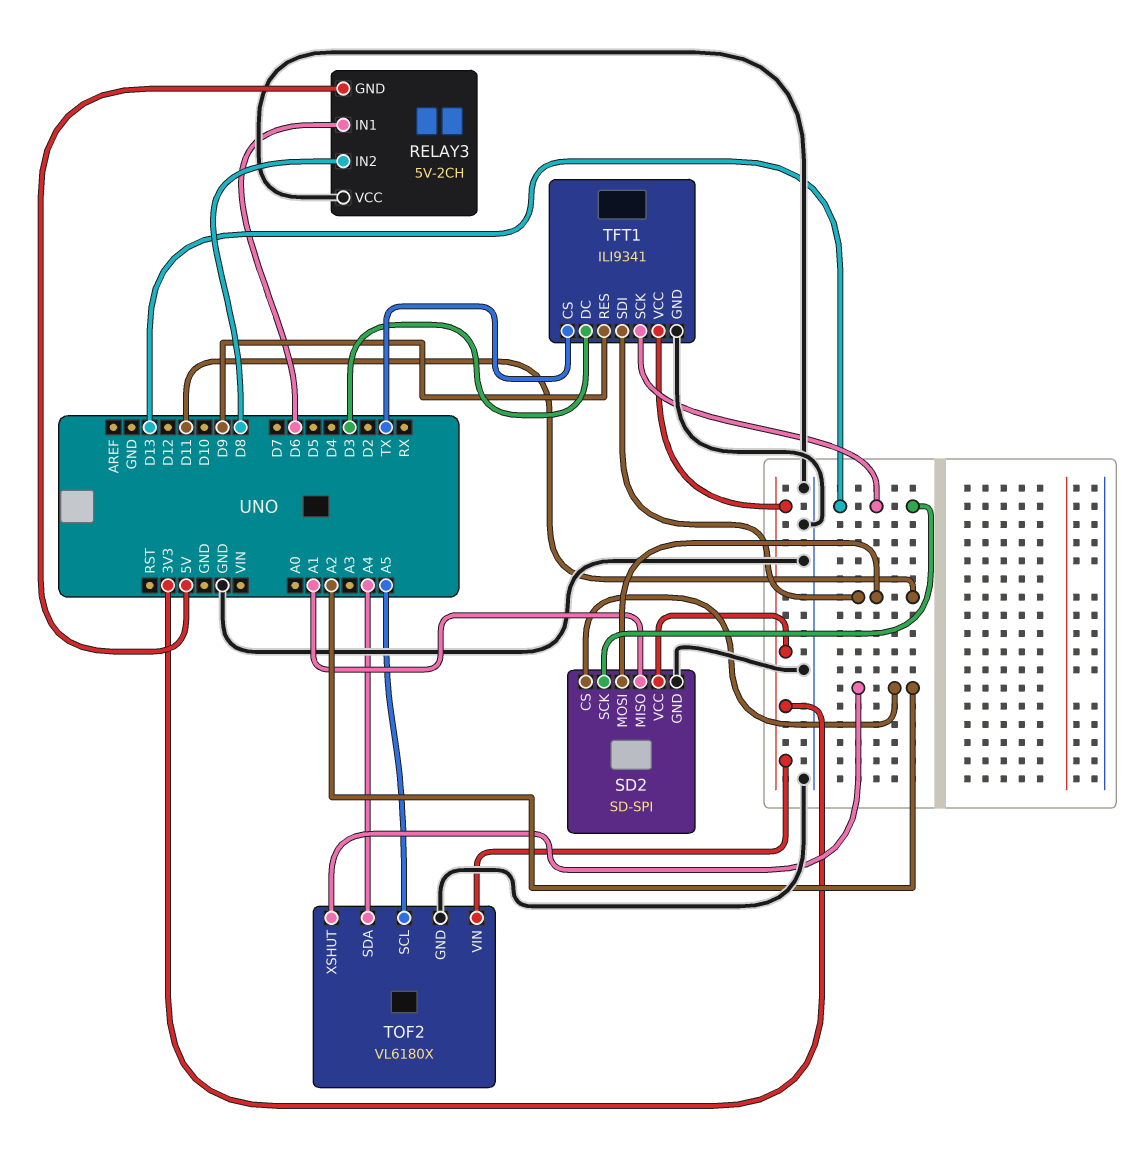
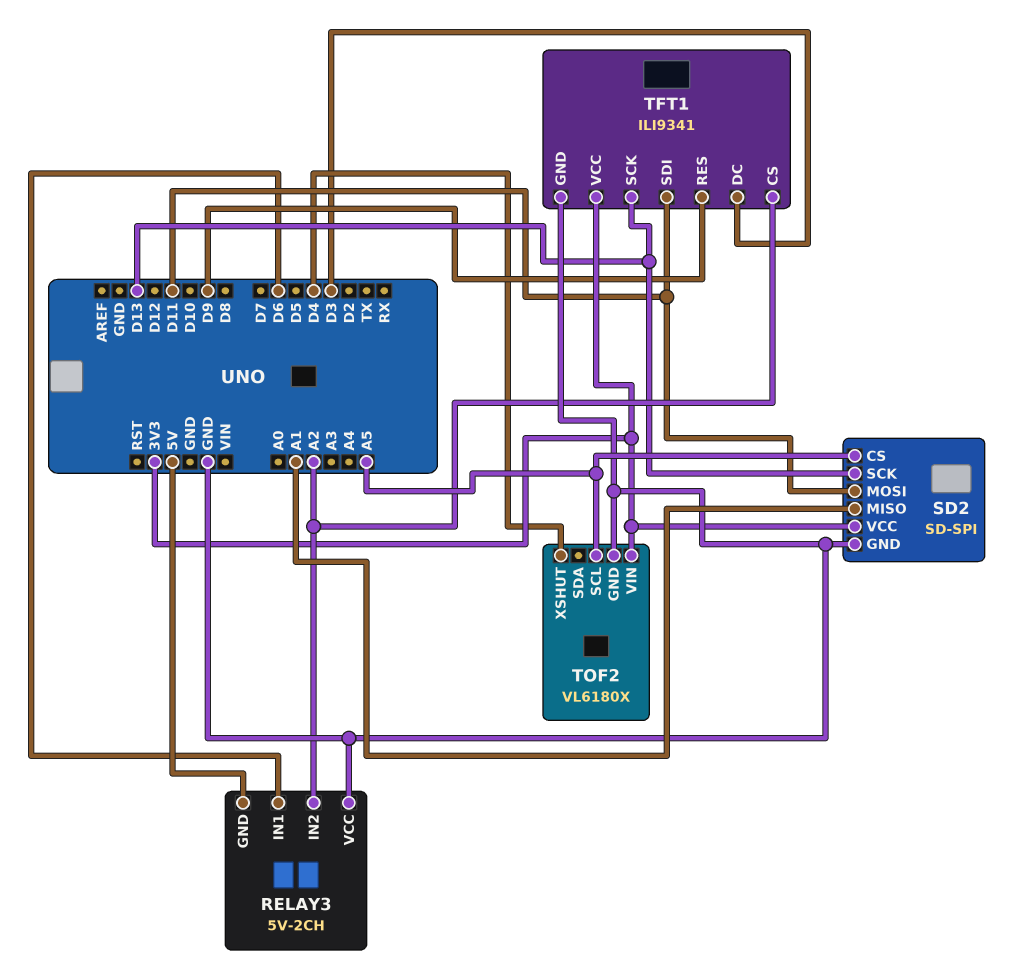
RELAY3 pin IN2: D8 -> A2
SD2 pin CS: A2 -> A5
TFT1 pin CS: TX -> A2
TOF2 pin SDA: A4 -> none
TOF2 pin XSHUT: A2 -> D4

